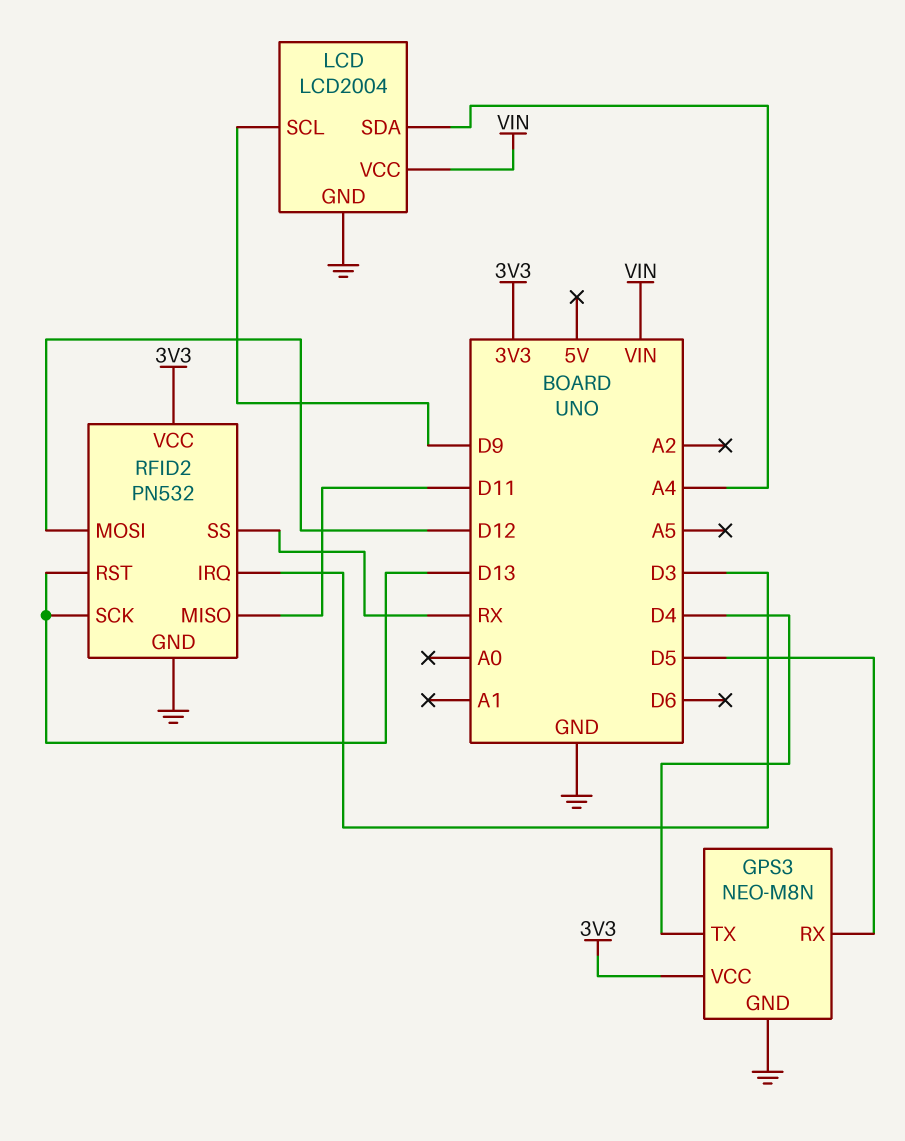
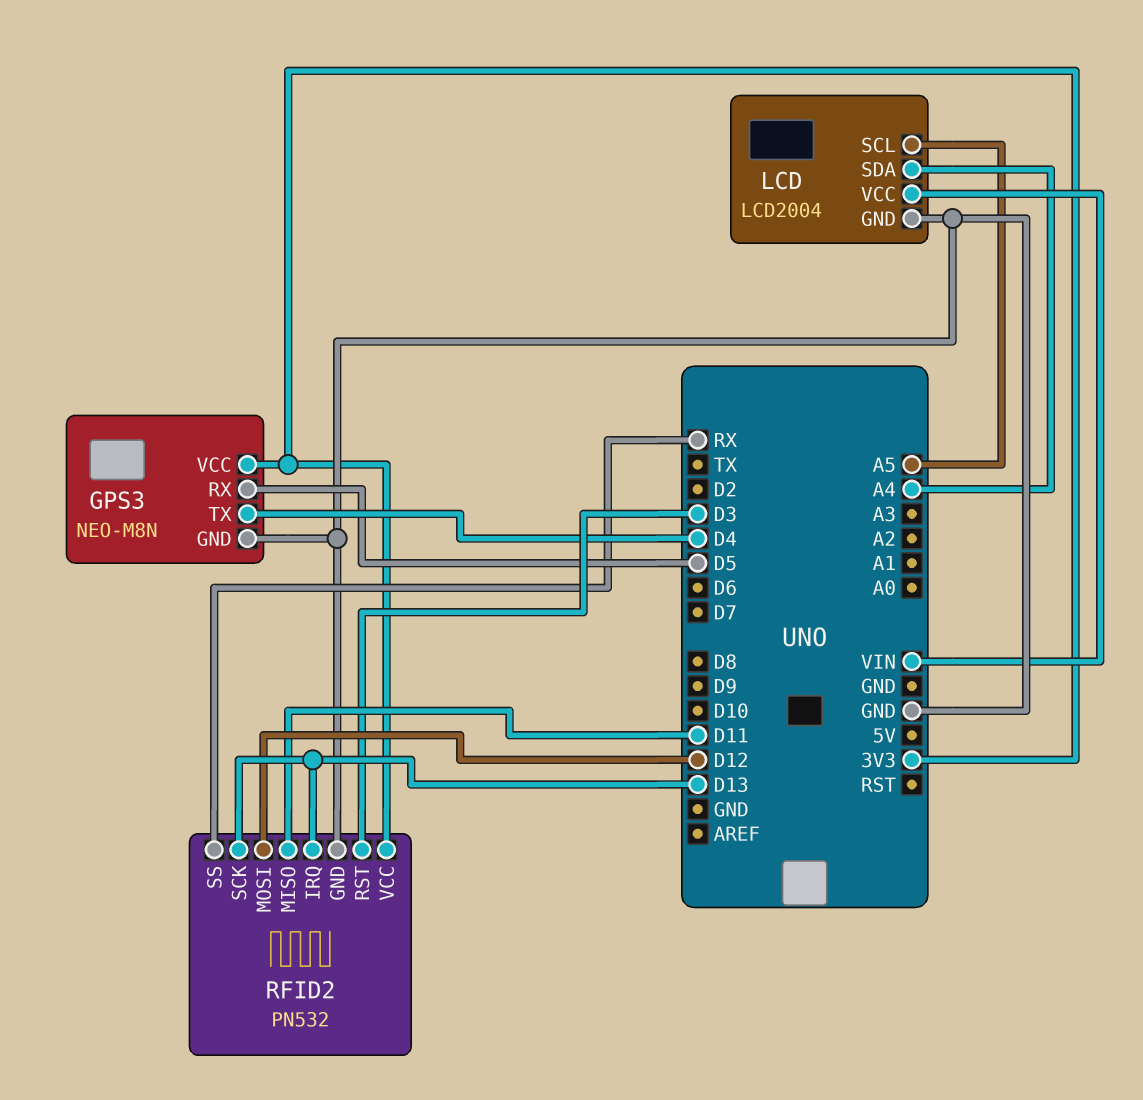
LCD pin SCL: D9 -> A5
RFID2 pin IRQ: D3 -> D13
RFID2 pin RST: D13 -> D3

